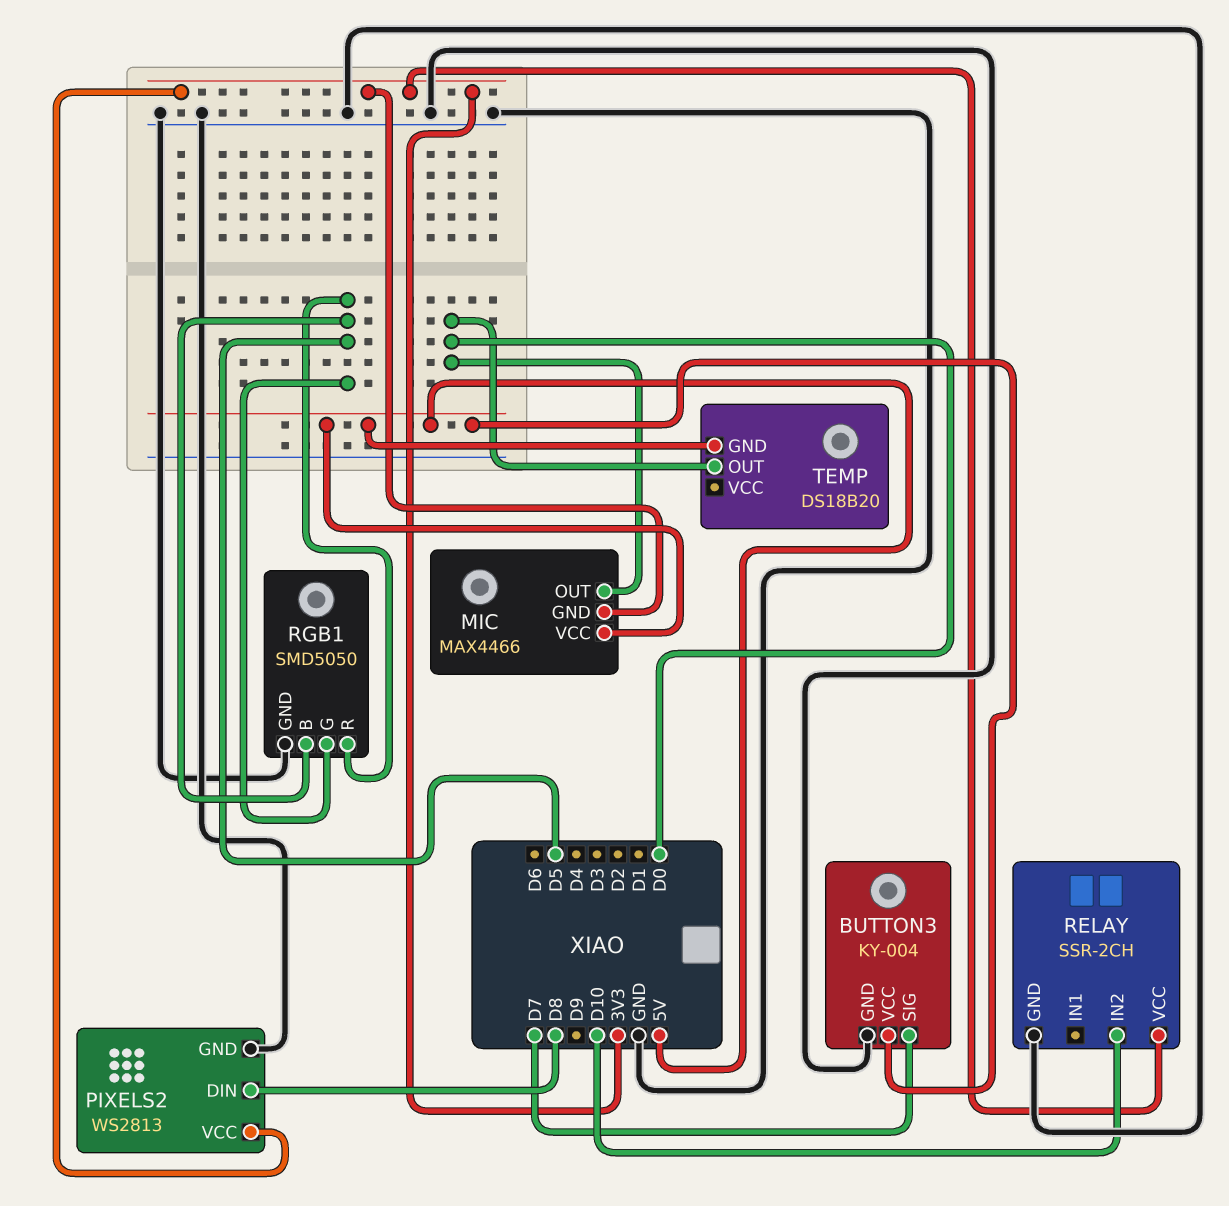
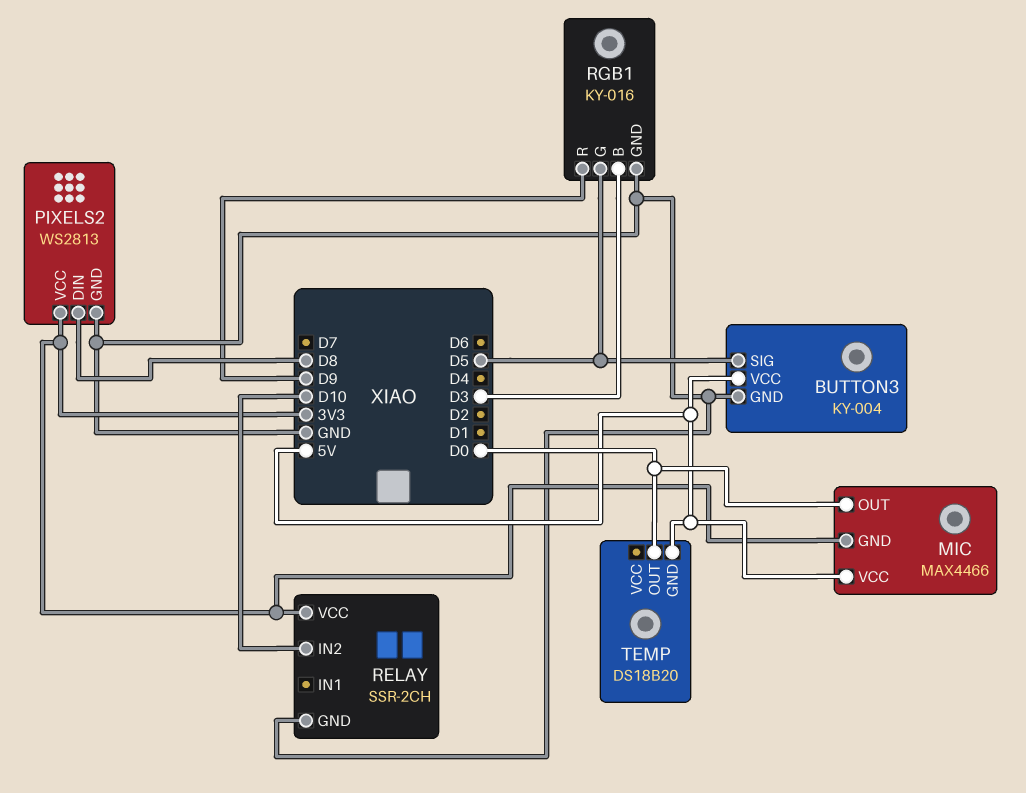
BUTTON3 pin SIG: D7 -> D5
RGB1: SMD5050 -> KY-016
RGB1 pin B: D5 -> D3
RGB1 pin R: D5 -> D9

